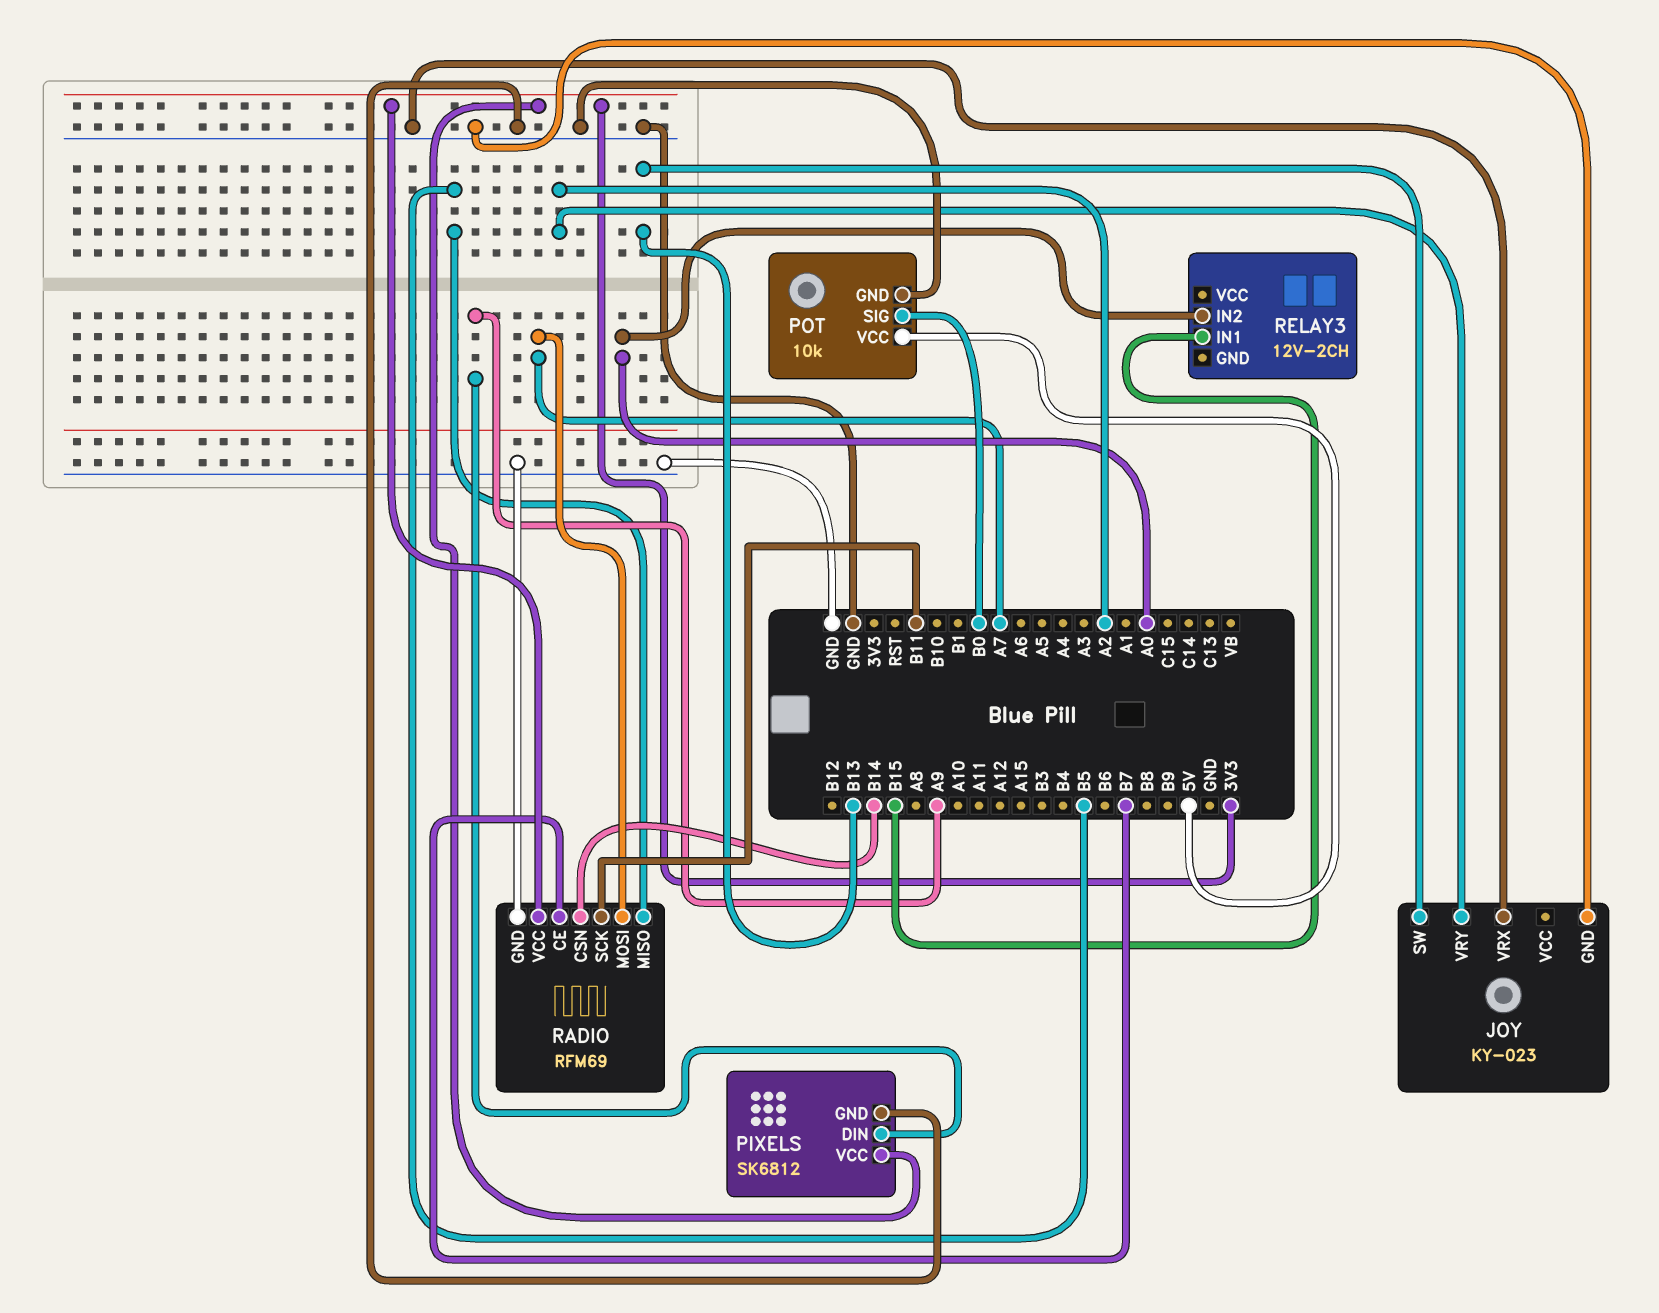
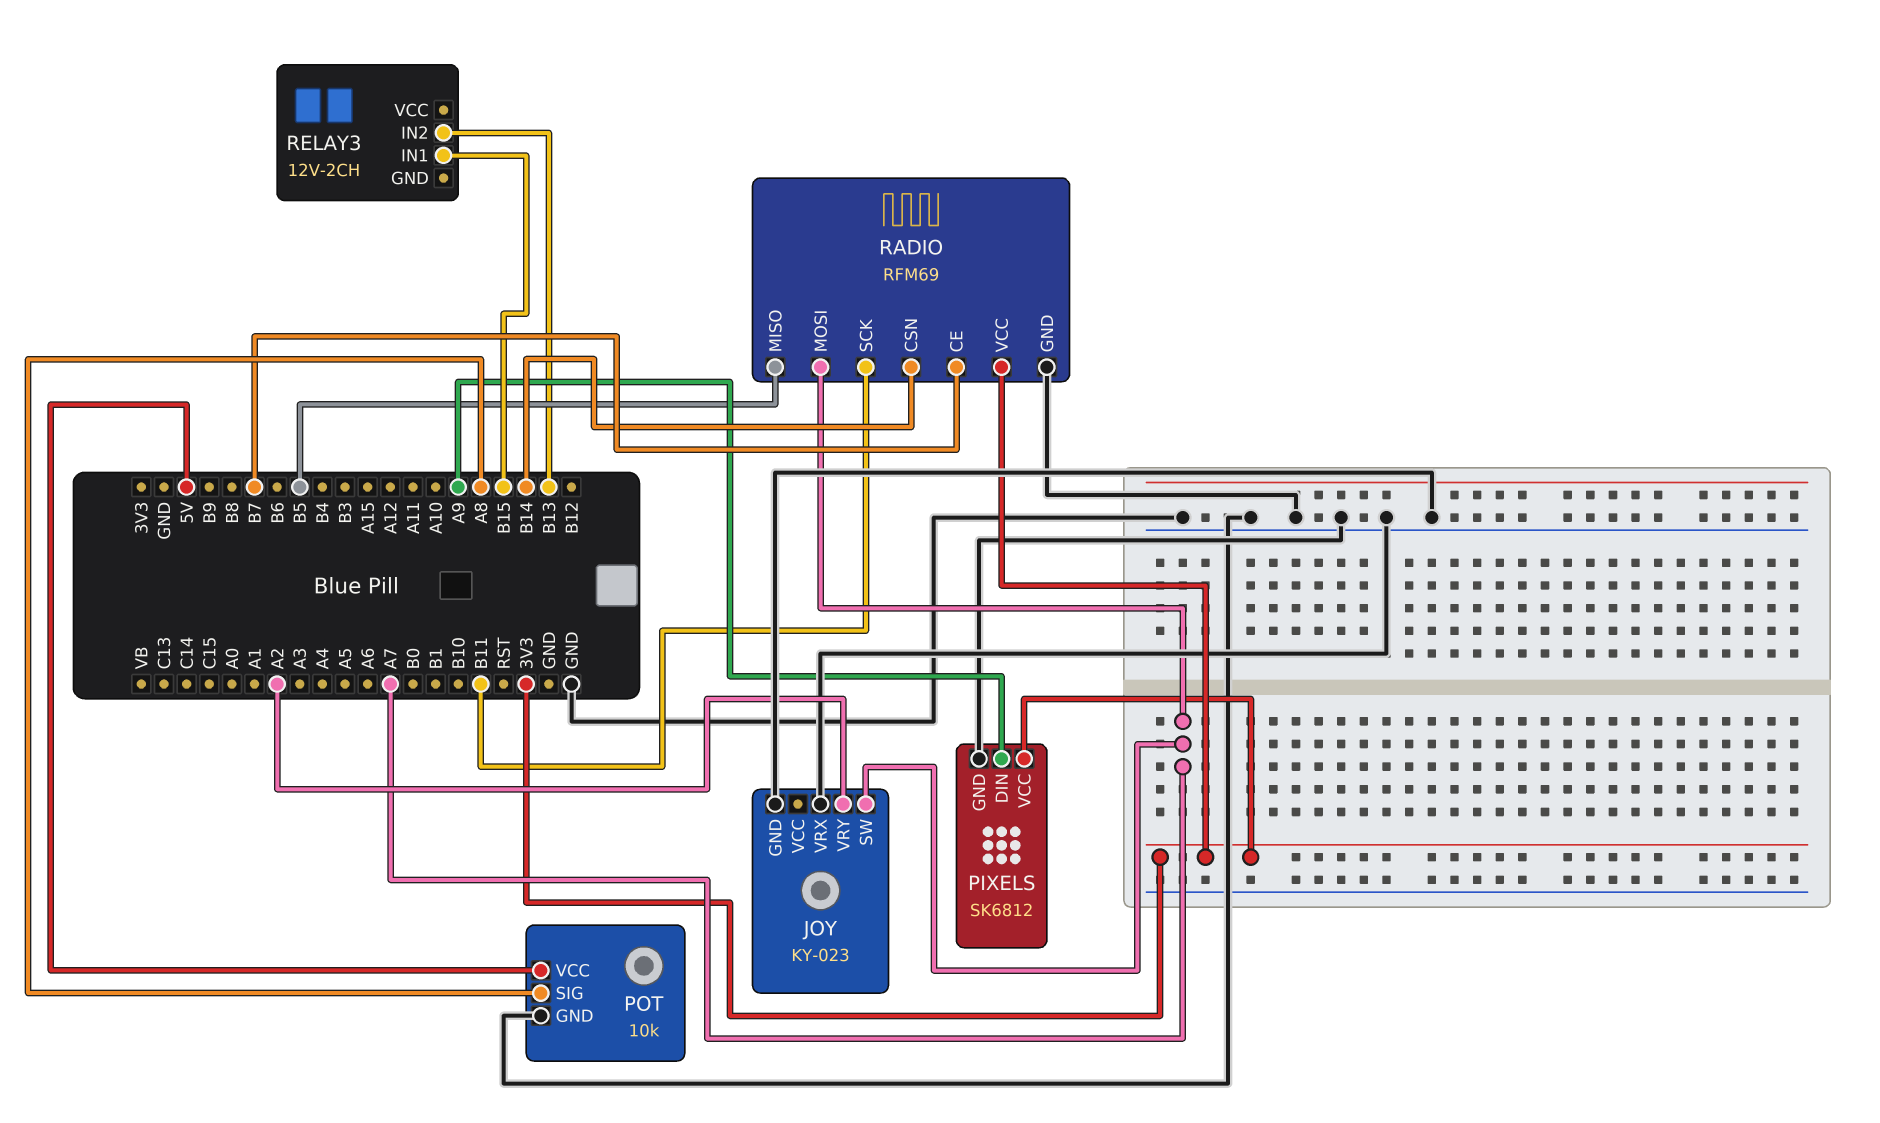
JOY pin SW: B13 -> A7
POT pin SIG: B0 -> A8
RELAY3 pin IN2: A0 -> B13

